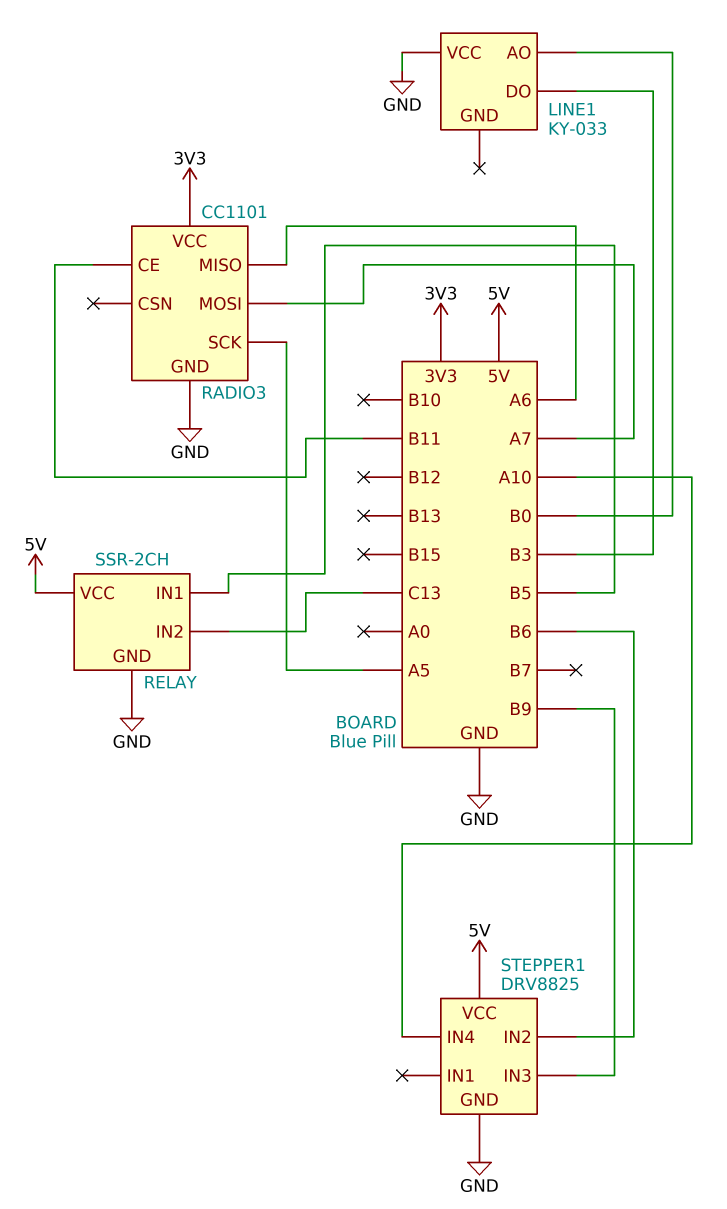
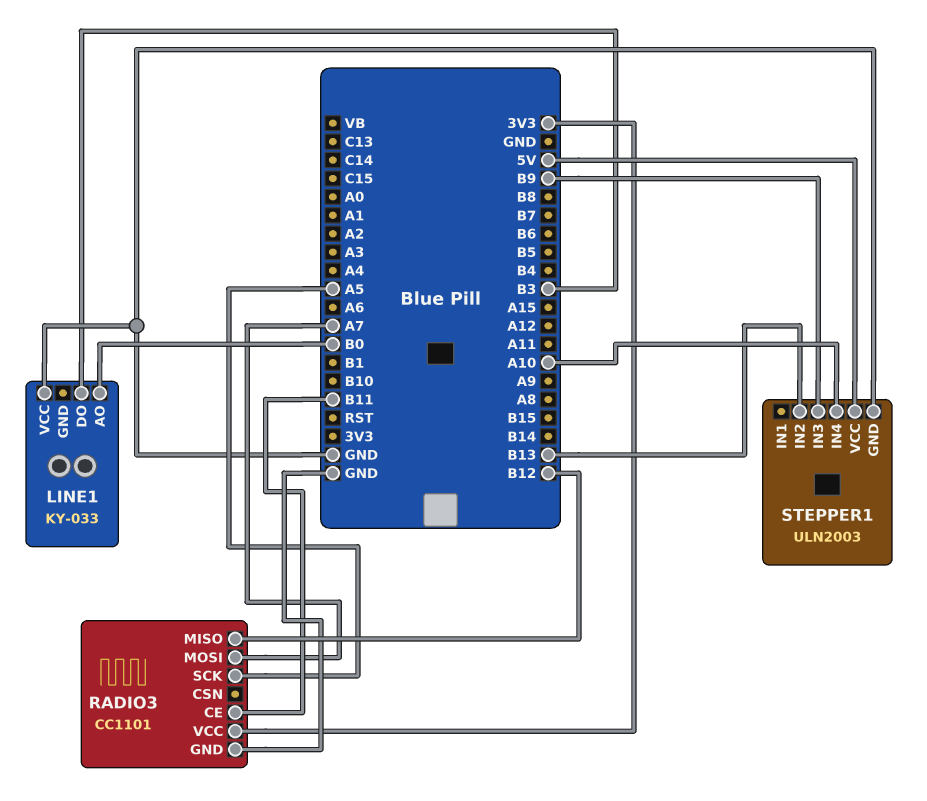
RADIO3 pin MISO: A6 -> B12
RELAY: SSR-2CH -> none
RELAY pin GND: GND -> none
RELAY pin IN1: B5 -> none
RELAY pin IN2: C13 -> none
RELAY pin VCC: 5V -> none
STEPPER1: DRV8825 -> ULN2003
STEPPER1 pin IN2: B6 -> B13

